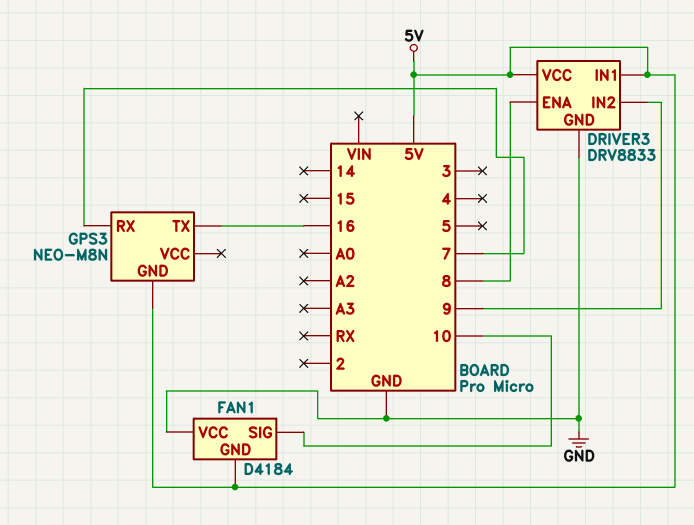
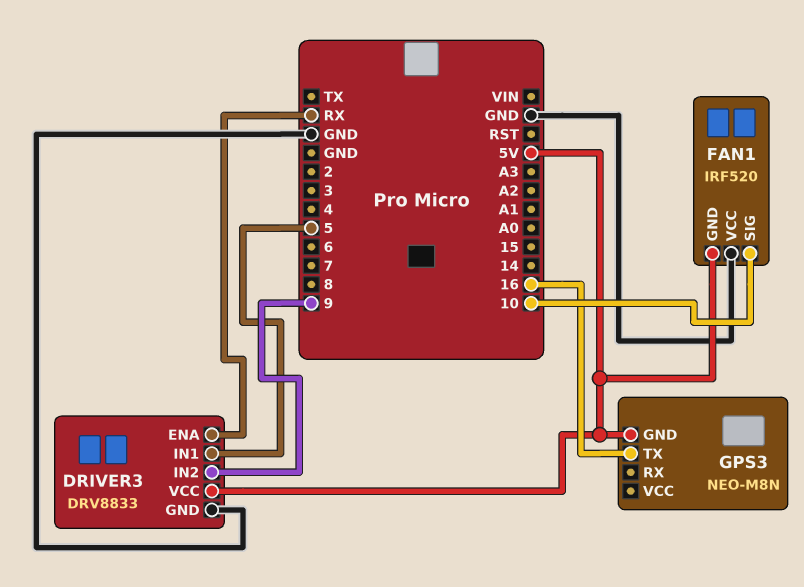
DRIVER3 pin ENA: 8 -> RX
DRIVER3 pin IN1: 5V -> 5
FAN1: D4184 -> IRF520
GPS3 pin RX: 7 -> none

